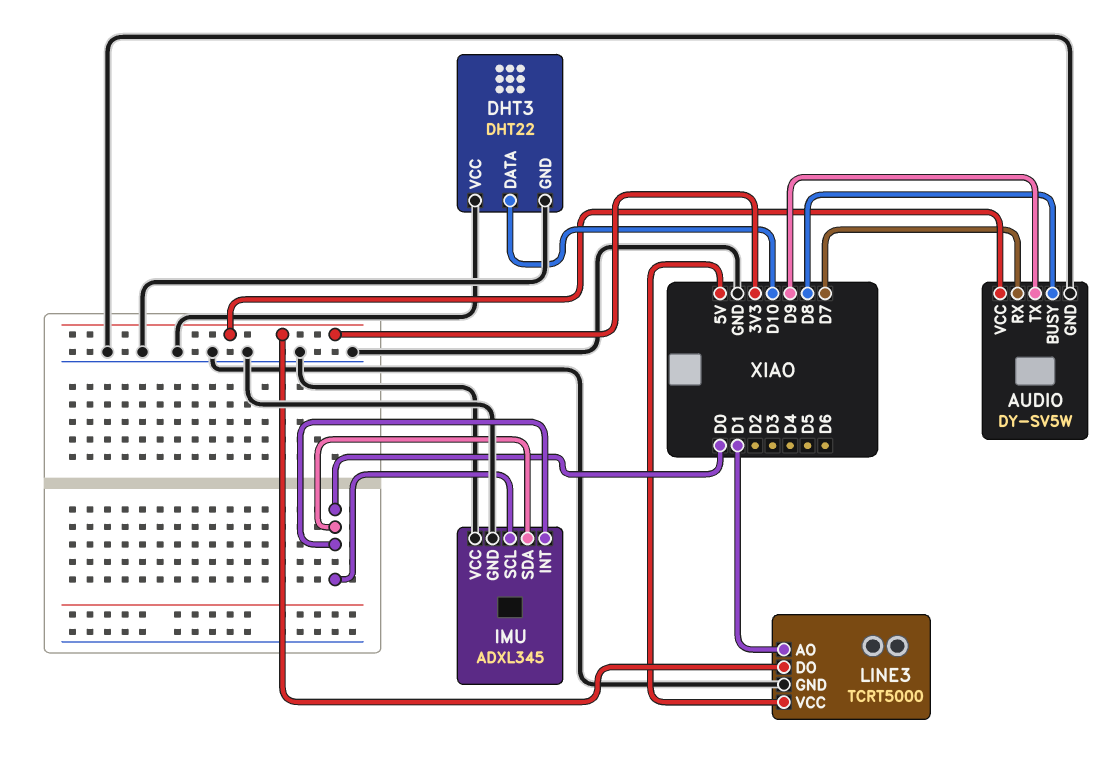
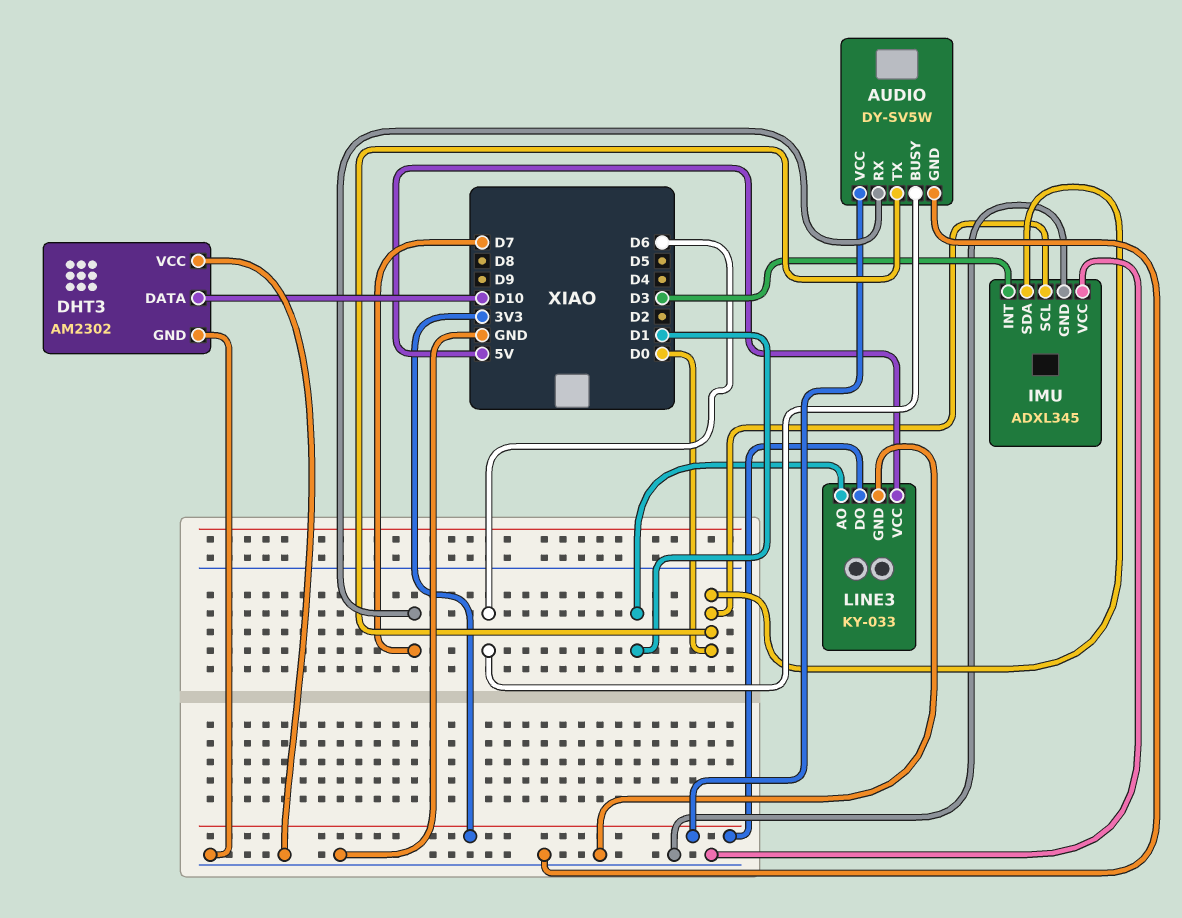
AUDIO pin BUSY: D8 -> D6
AUDIO pin TX: D9 -> D0
DHT3: DHT22 -> AM2302
IMU pin INT: D0 -> D3
LINE3: TCRT5000 -> KY-033

